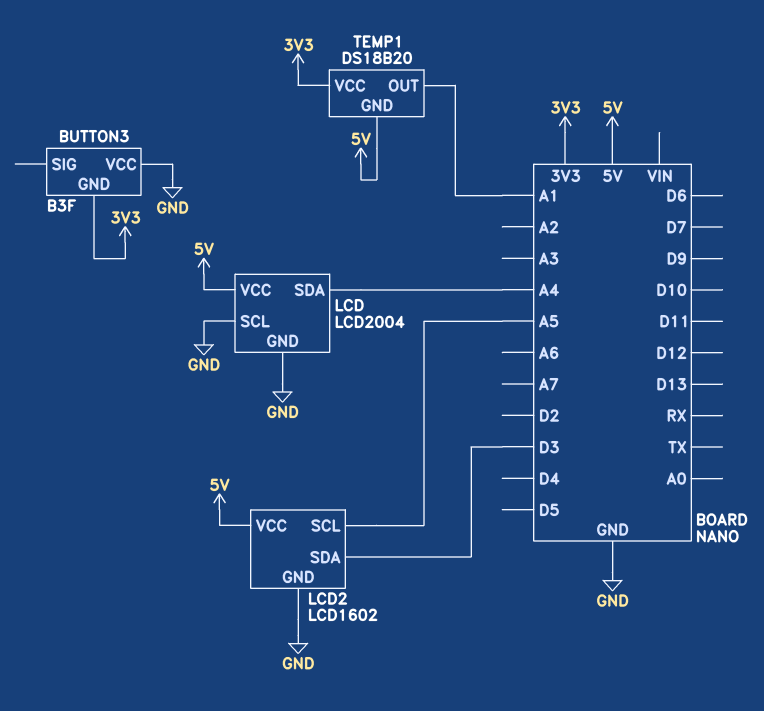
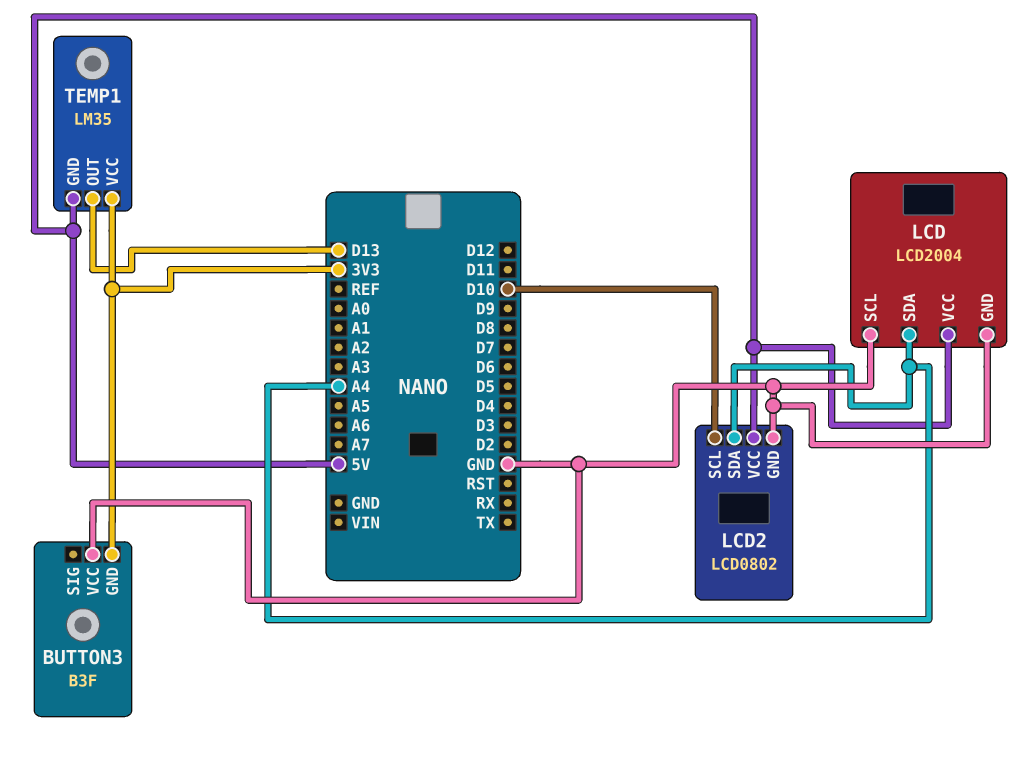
LCD2: LCD1602 -> LCD0802
LCD2 pin SCL: A5 -> D10
LCD2 pin SDA: D3 -> A4
TEMP1: DS18B20 -> LM35
TEMP1 pin OUT: A1 -> D13

